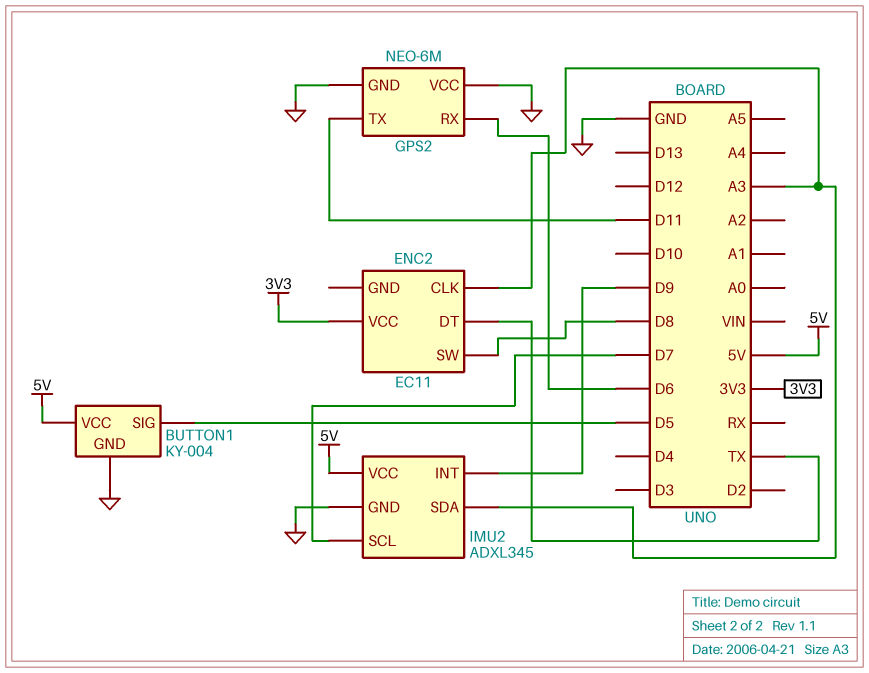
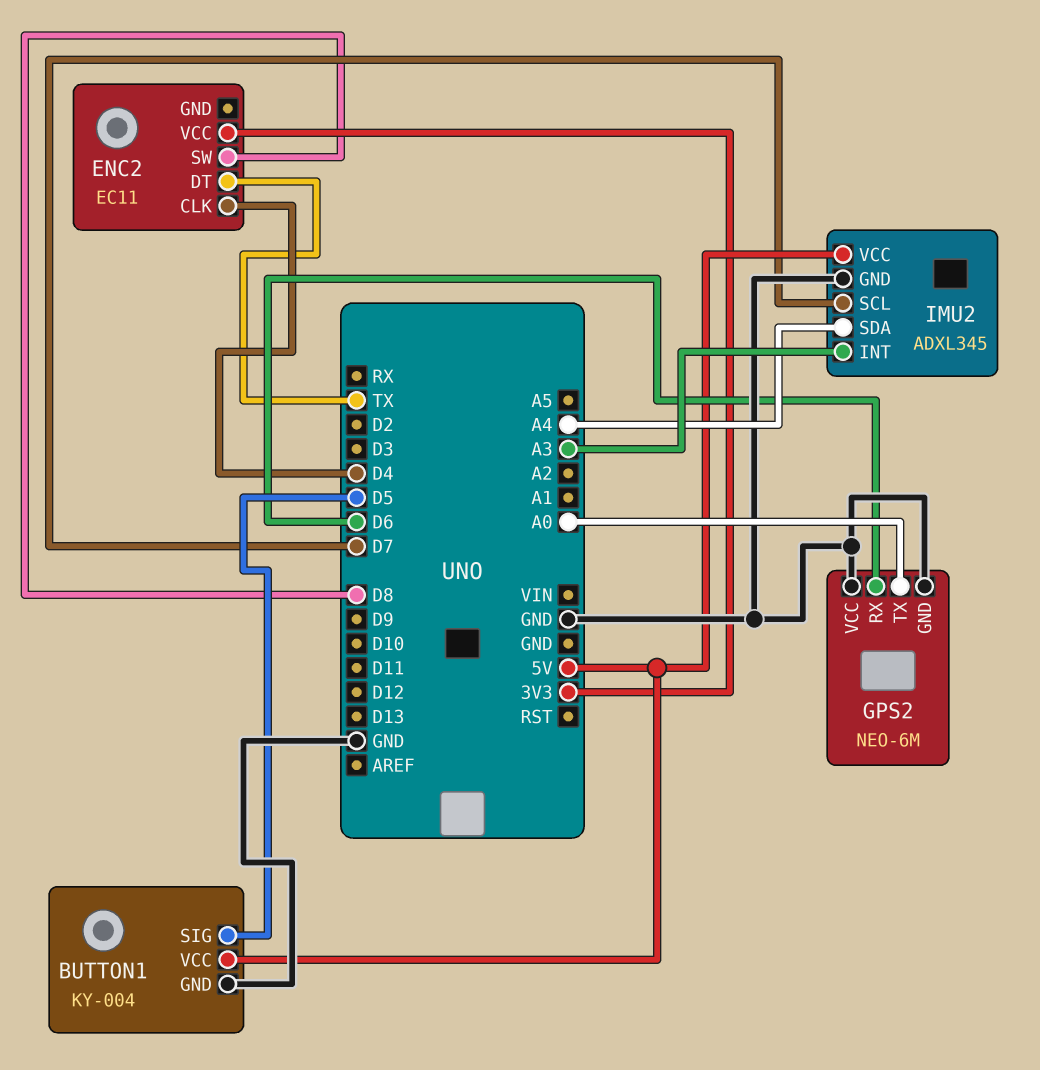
ENC2 pin CLK: A3 -> D4
GPS2 pin TX: D11 -> A0
IMU2 pin INT: D9 -> A3
IMU2 pin SDA: A3 -> A4

